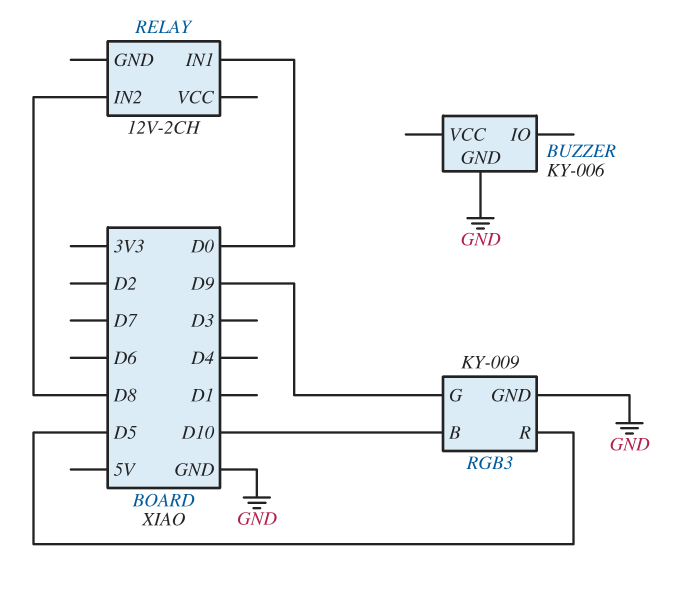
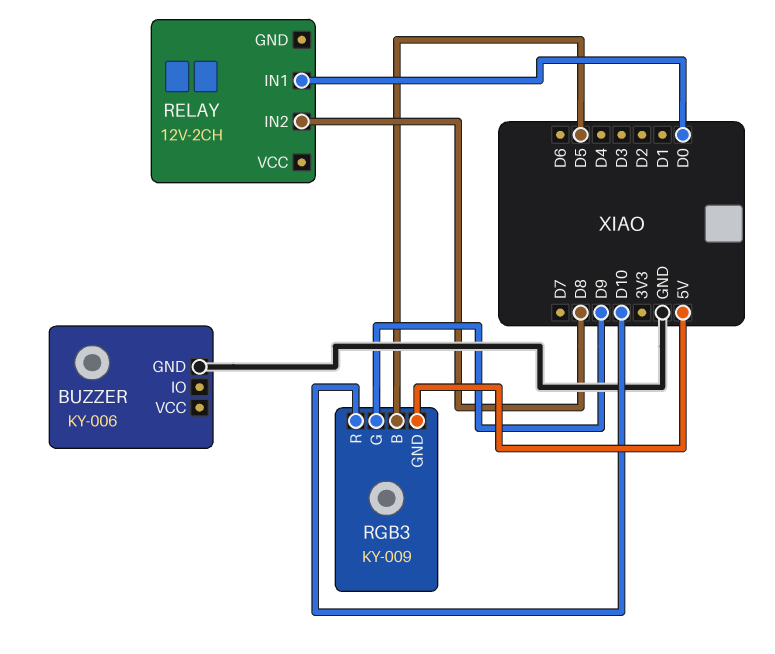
RGB3 pin B: D10 -> D5
RGB3 pin GND: GND -> 5V
RGB3 pin R: D5 -> D10

